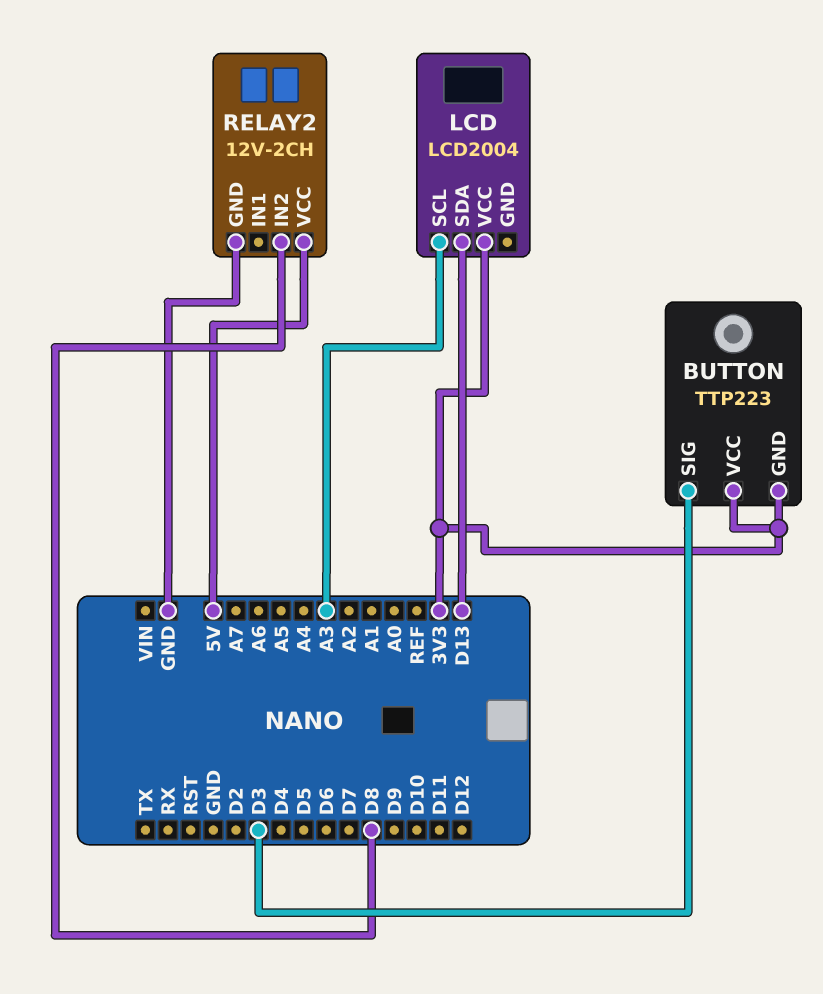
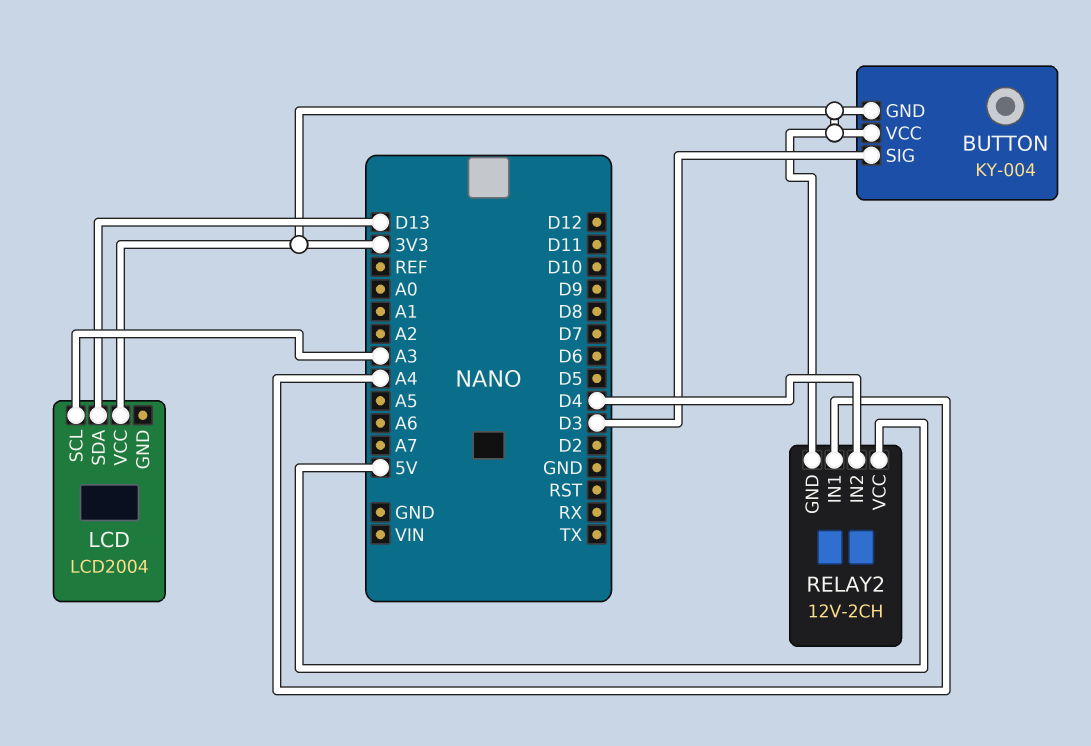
BUTTON: TTP223 -> KY-004
RELAY2 pin GND: GND -> 3V3
RELAY2 pin IN1: none -> A4
RELAY2 pin IN2: D8 -> D4

